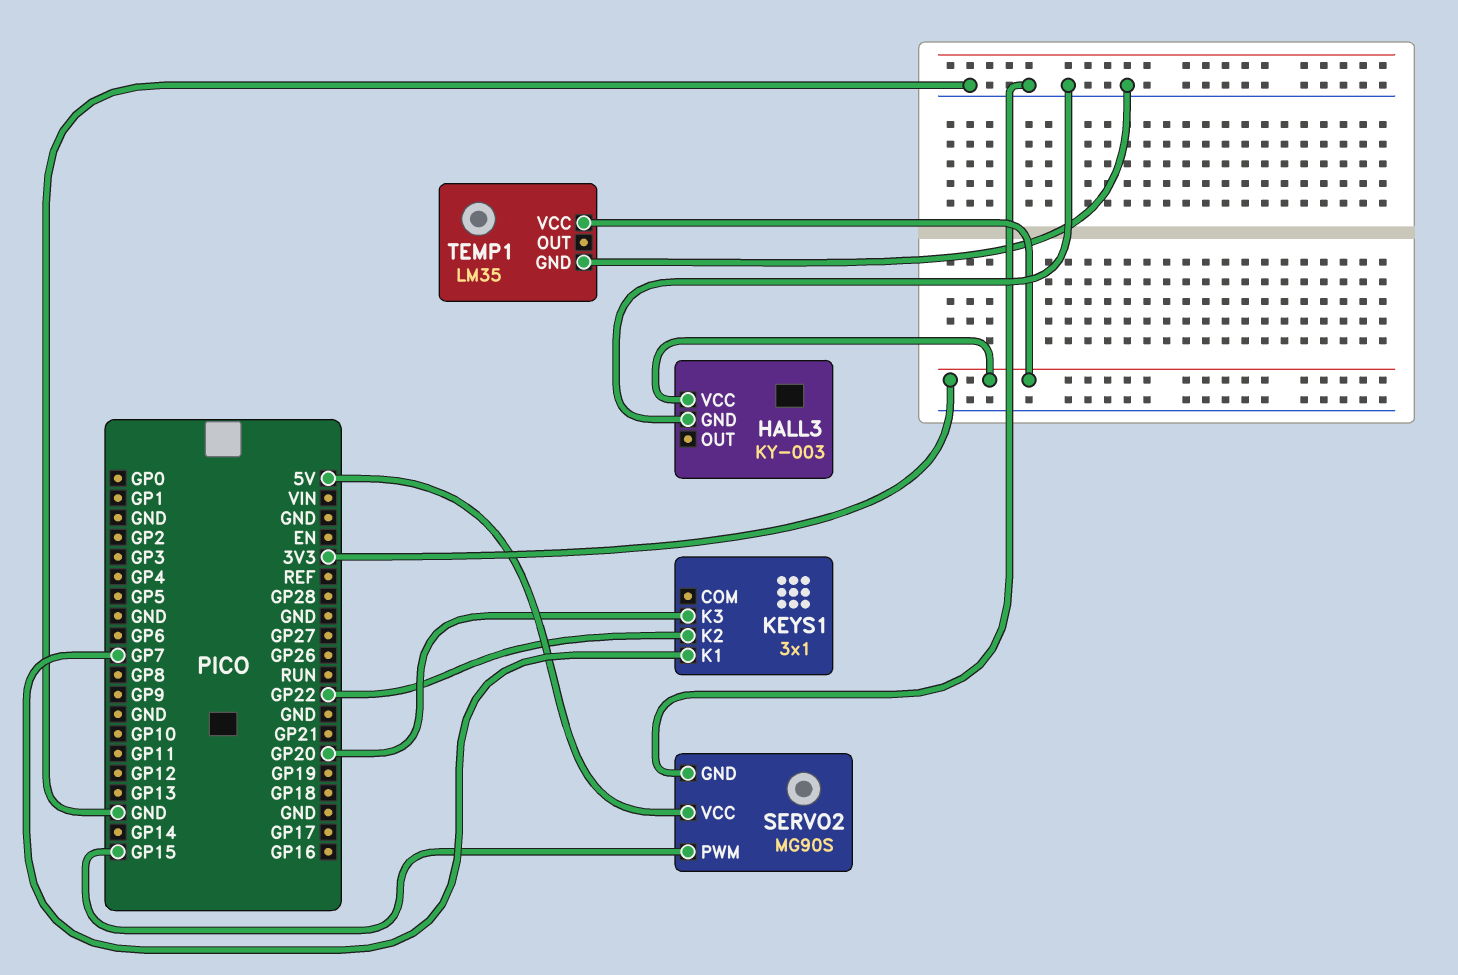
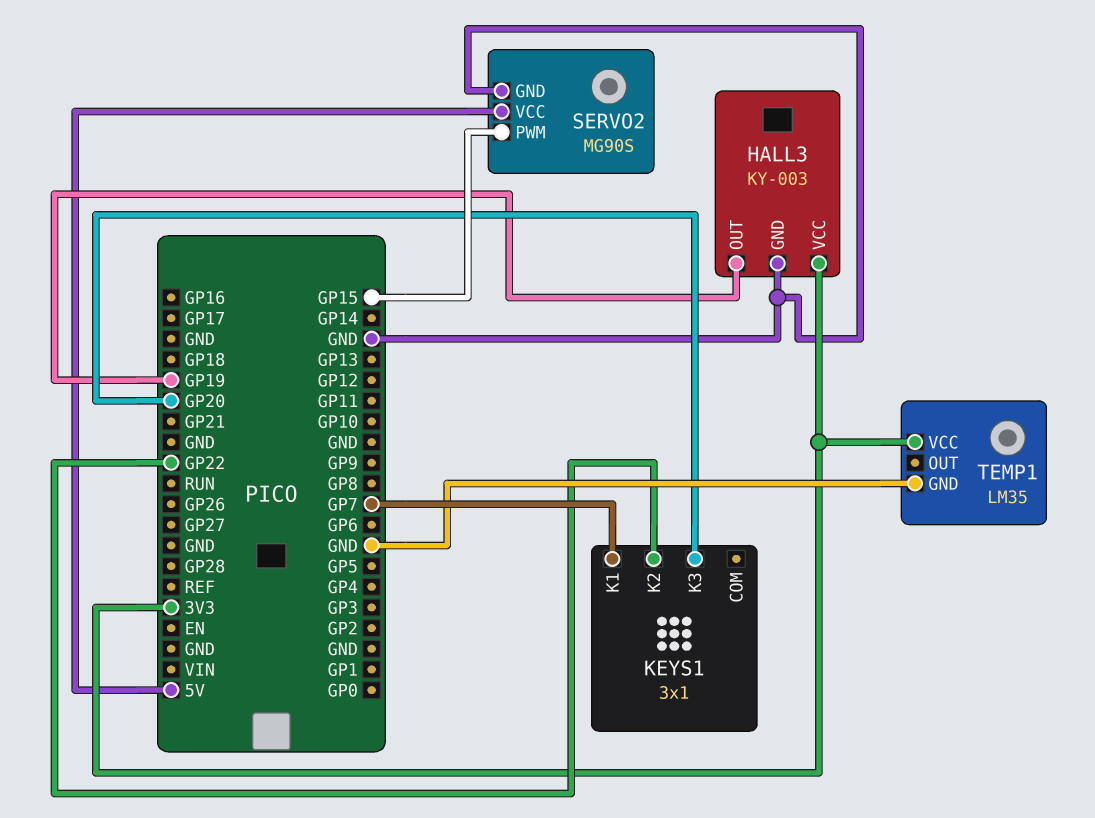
HALL3 pin OUT: none -> GP19

